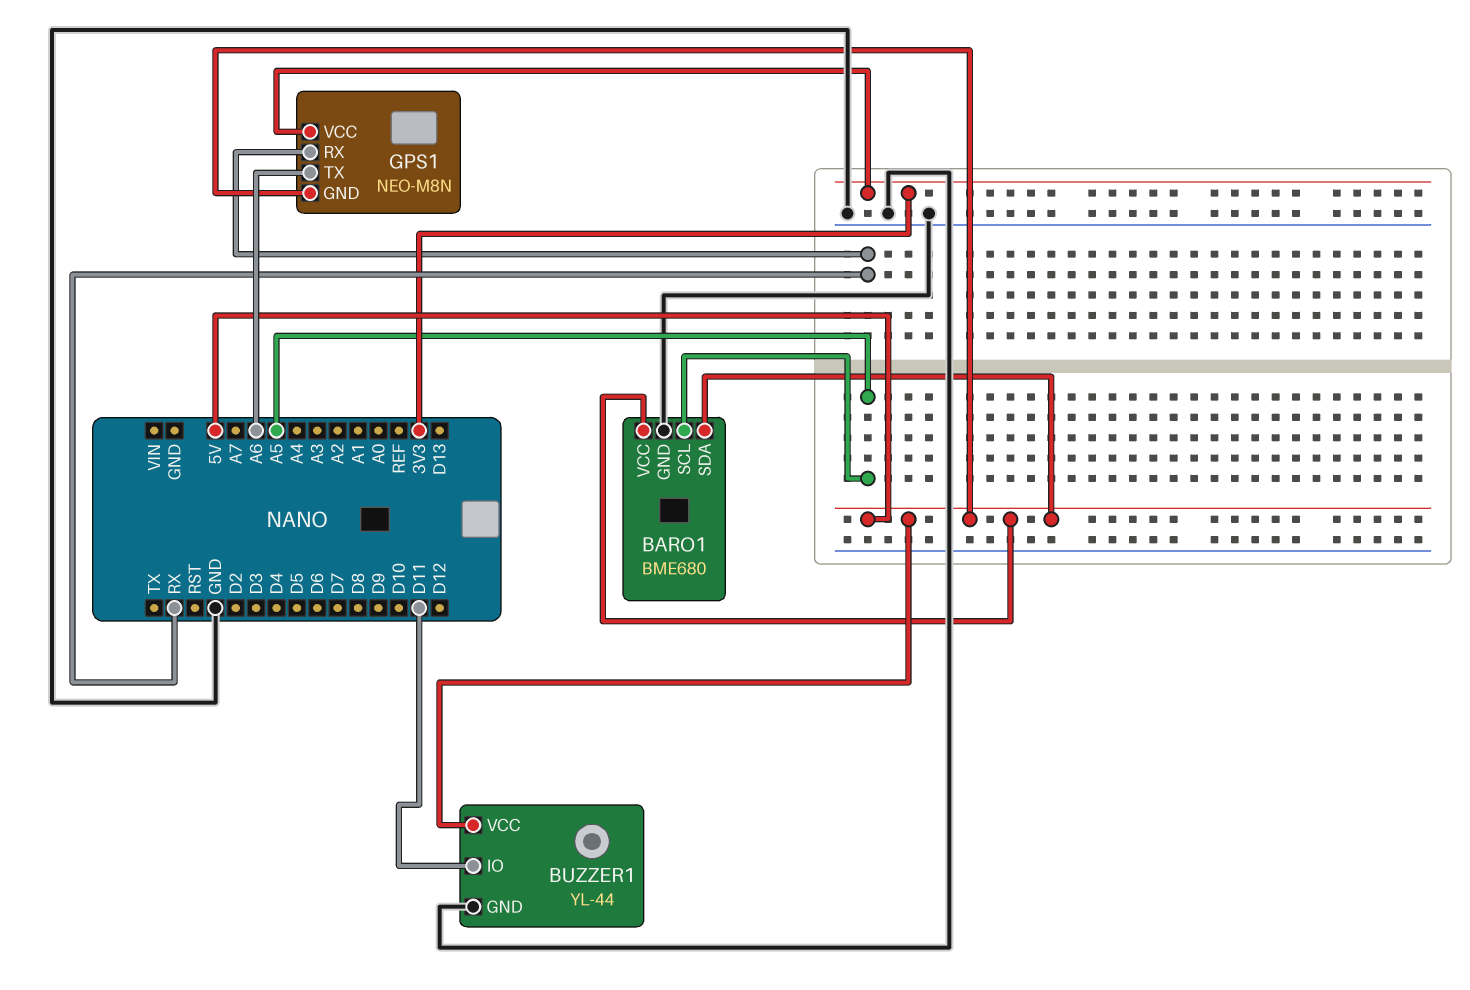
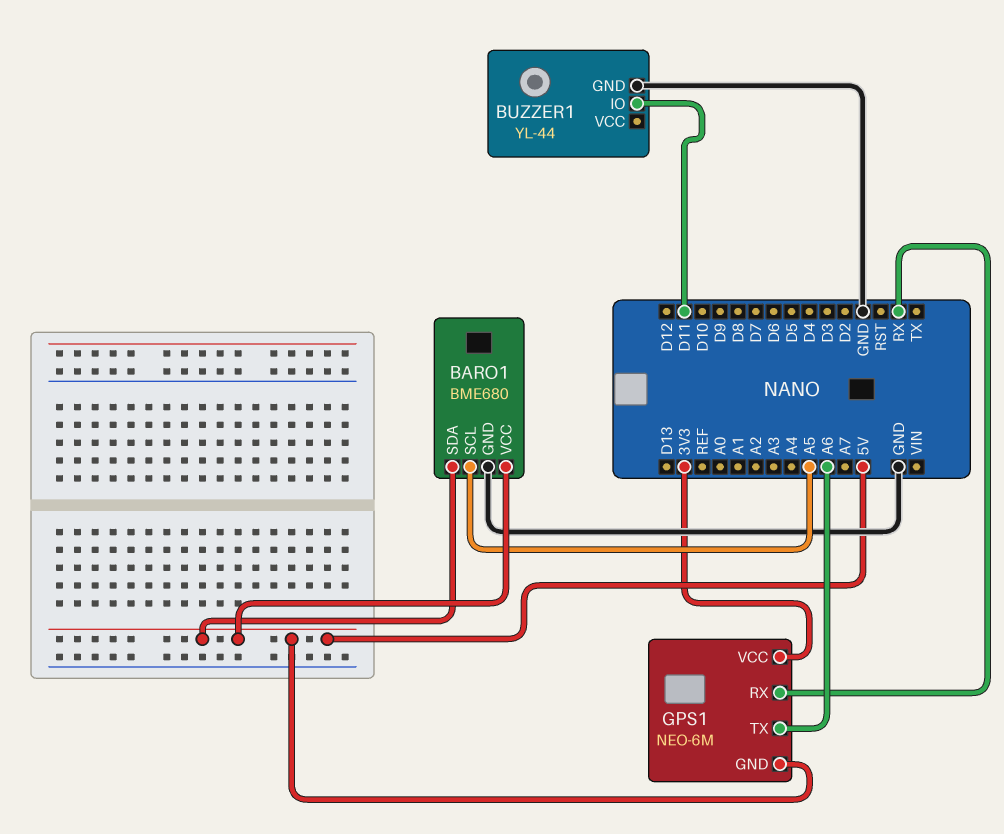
BUZZER1 pin VCC: 5V -> none
GPS1: NEO-M8N -> NEO-6M

